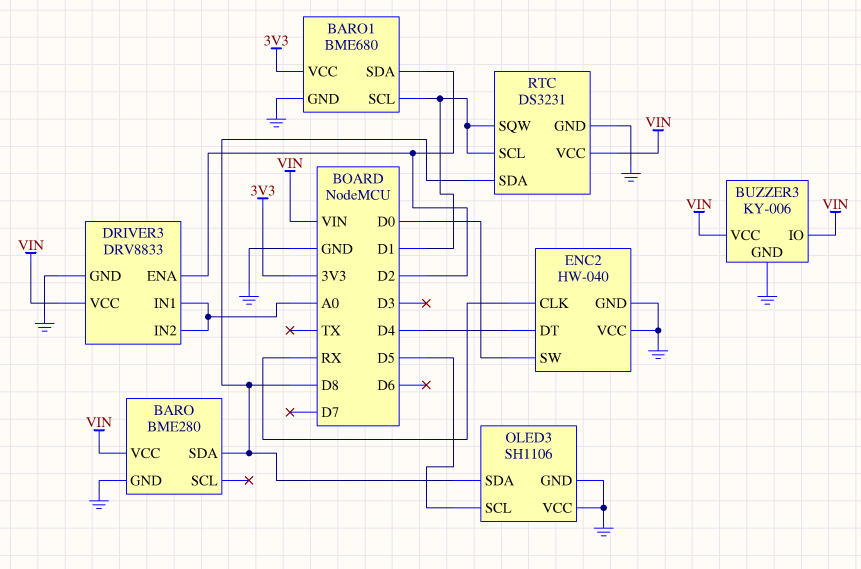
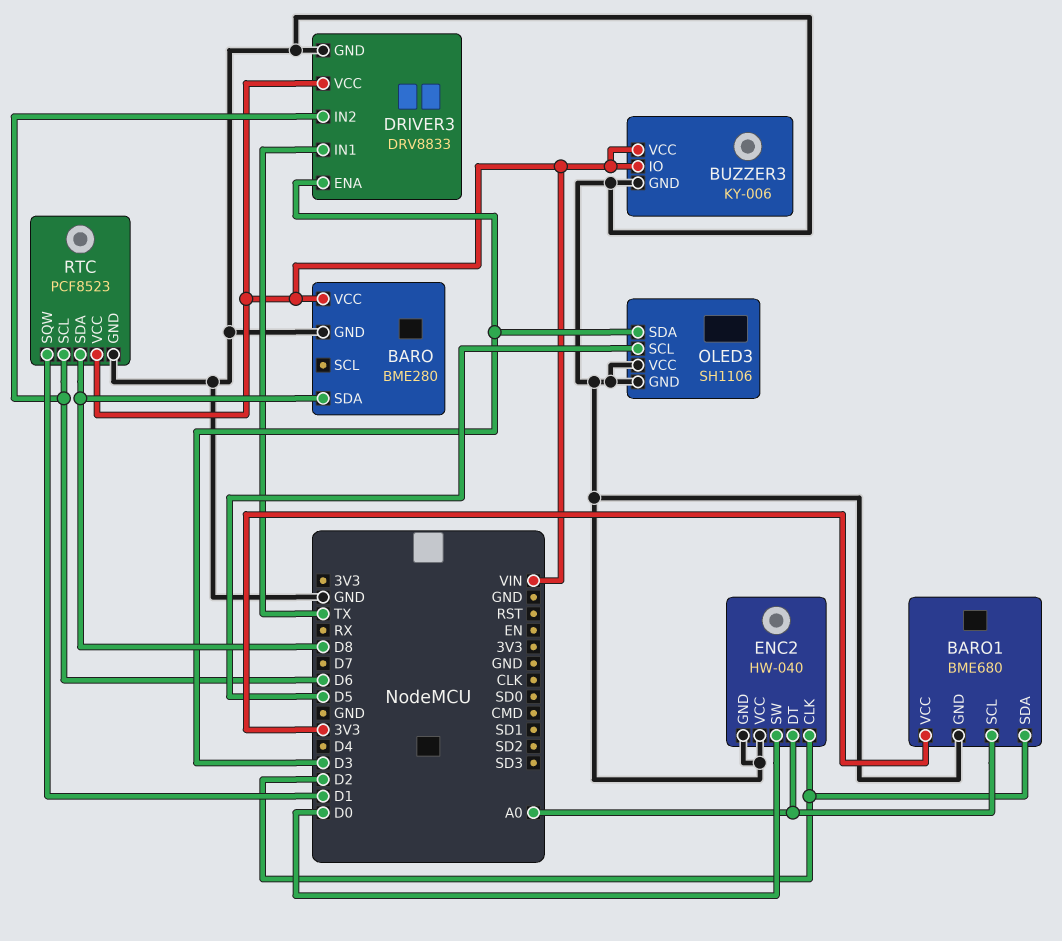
BARO1 pin SCL: D1 -> A0
DRIVER3 pin ENA: D2 -> D3
DRIVER3 pin IN1: A0 -> TX
DRIVER3 pin IN2: A0 -> D6
ENC2 pin CLK: RX -> D2
ENC2 pin DT: D4 -> A0
OLED3 pin SDA: D8 -> D3
RTC: DS3231 -> PCF8523
RTC pin SCL: D1 -> D6

